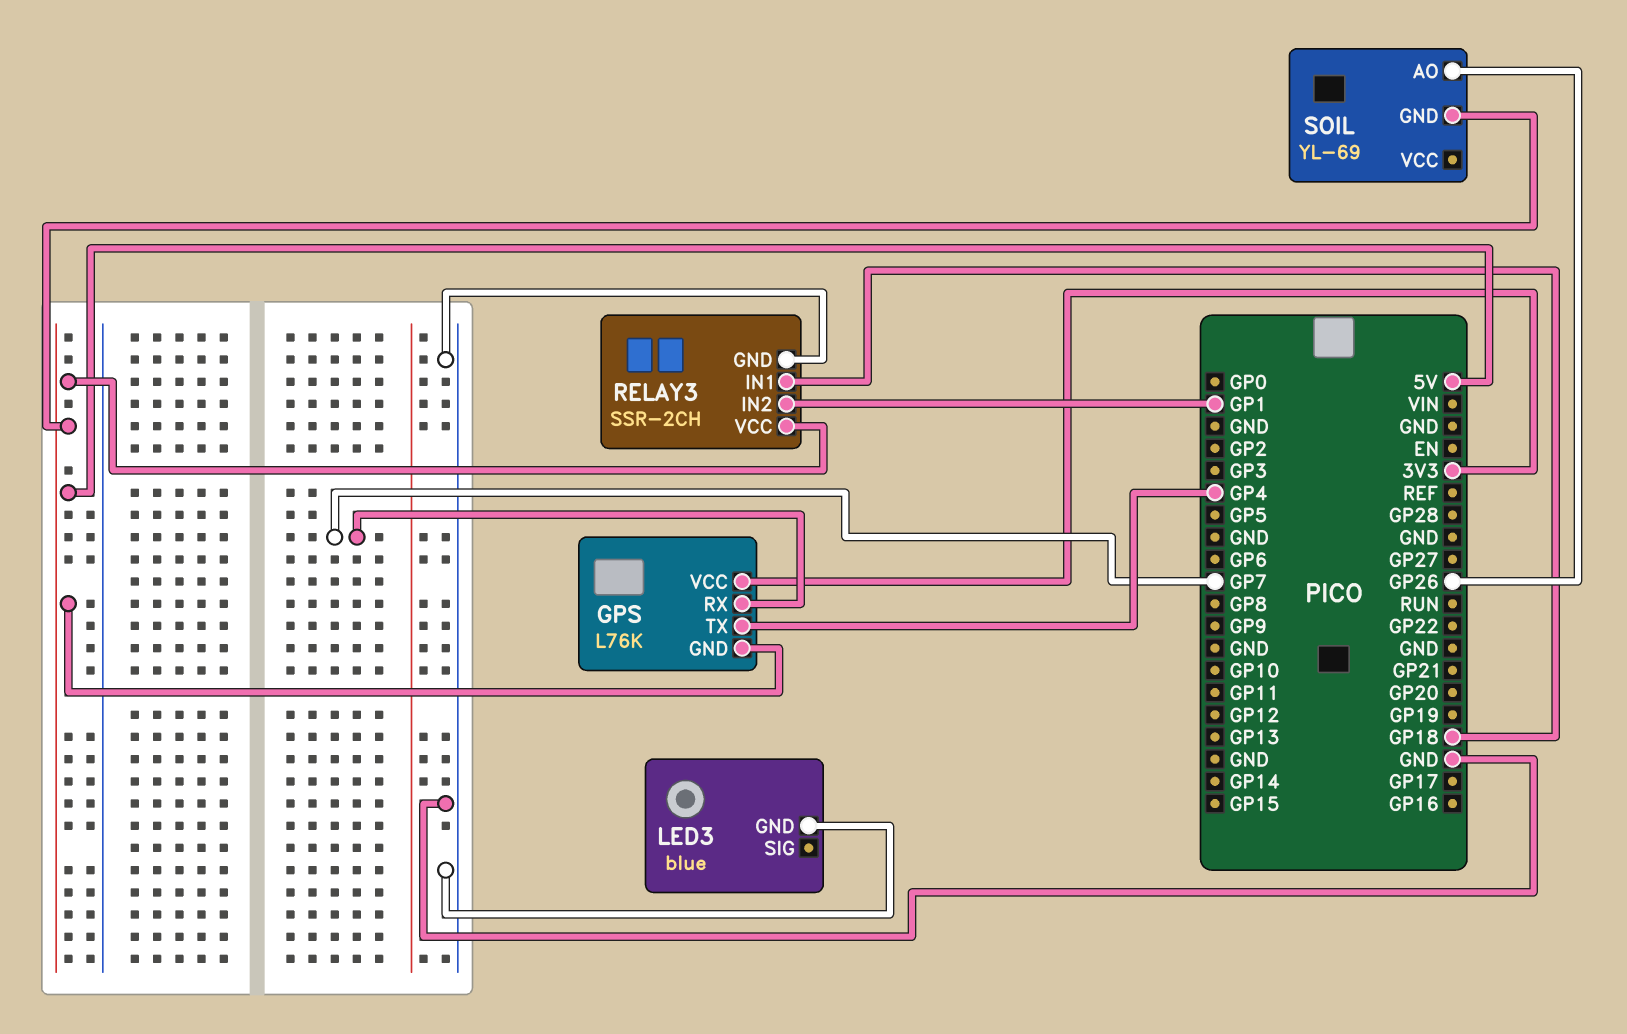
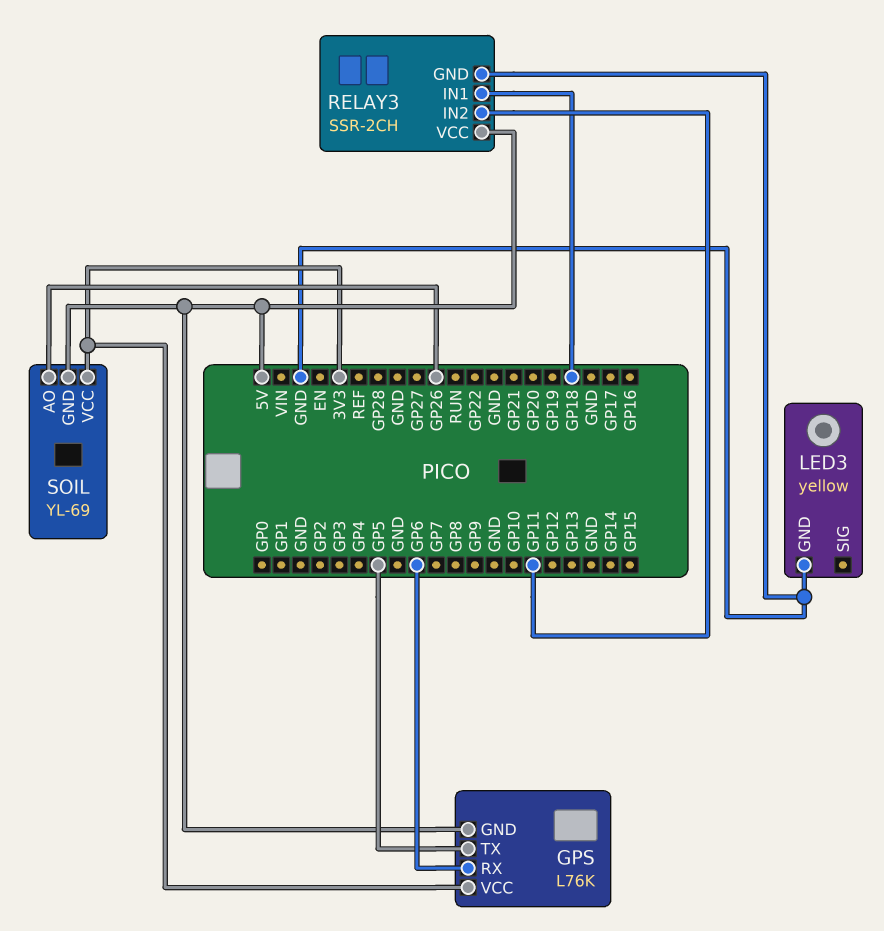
GPS pin RX: GP7 -> GP6
GPS pin TX: GP4 -> GP5
LED3: blue -> yellow
RELAY3 pin IN2: GP1 -> GP11
SOIL pin VCC: none -> 3V3

